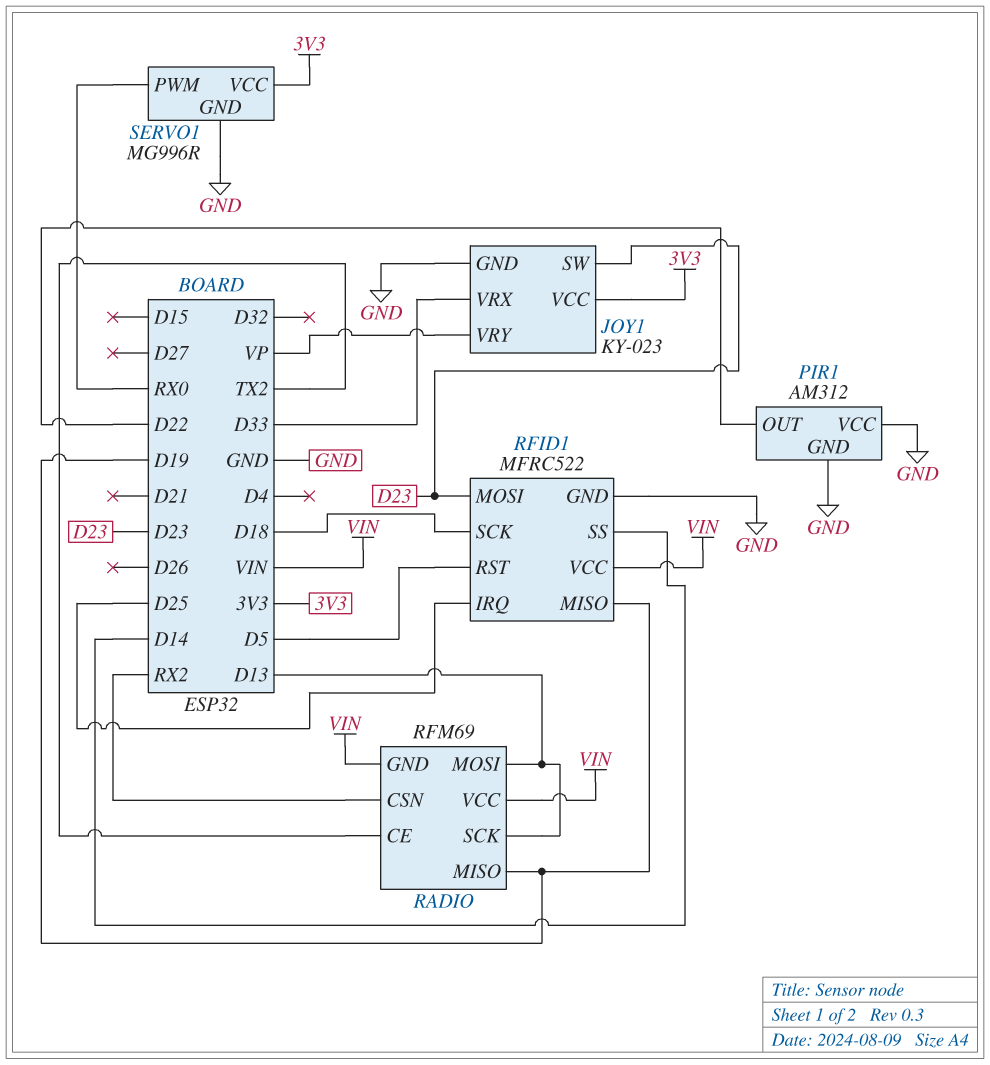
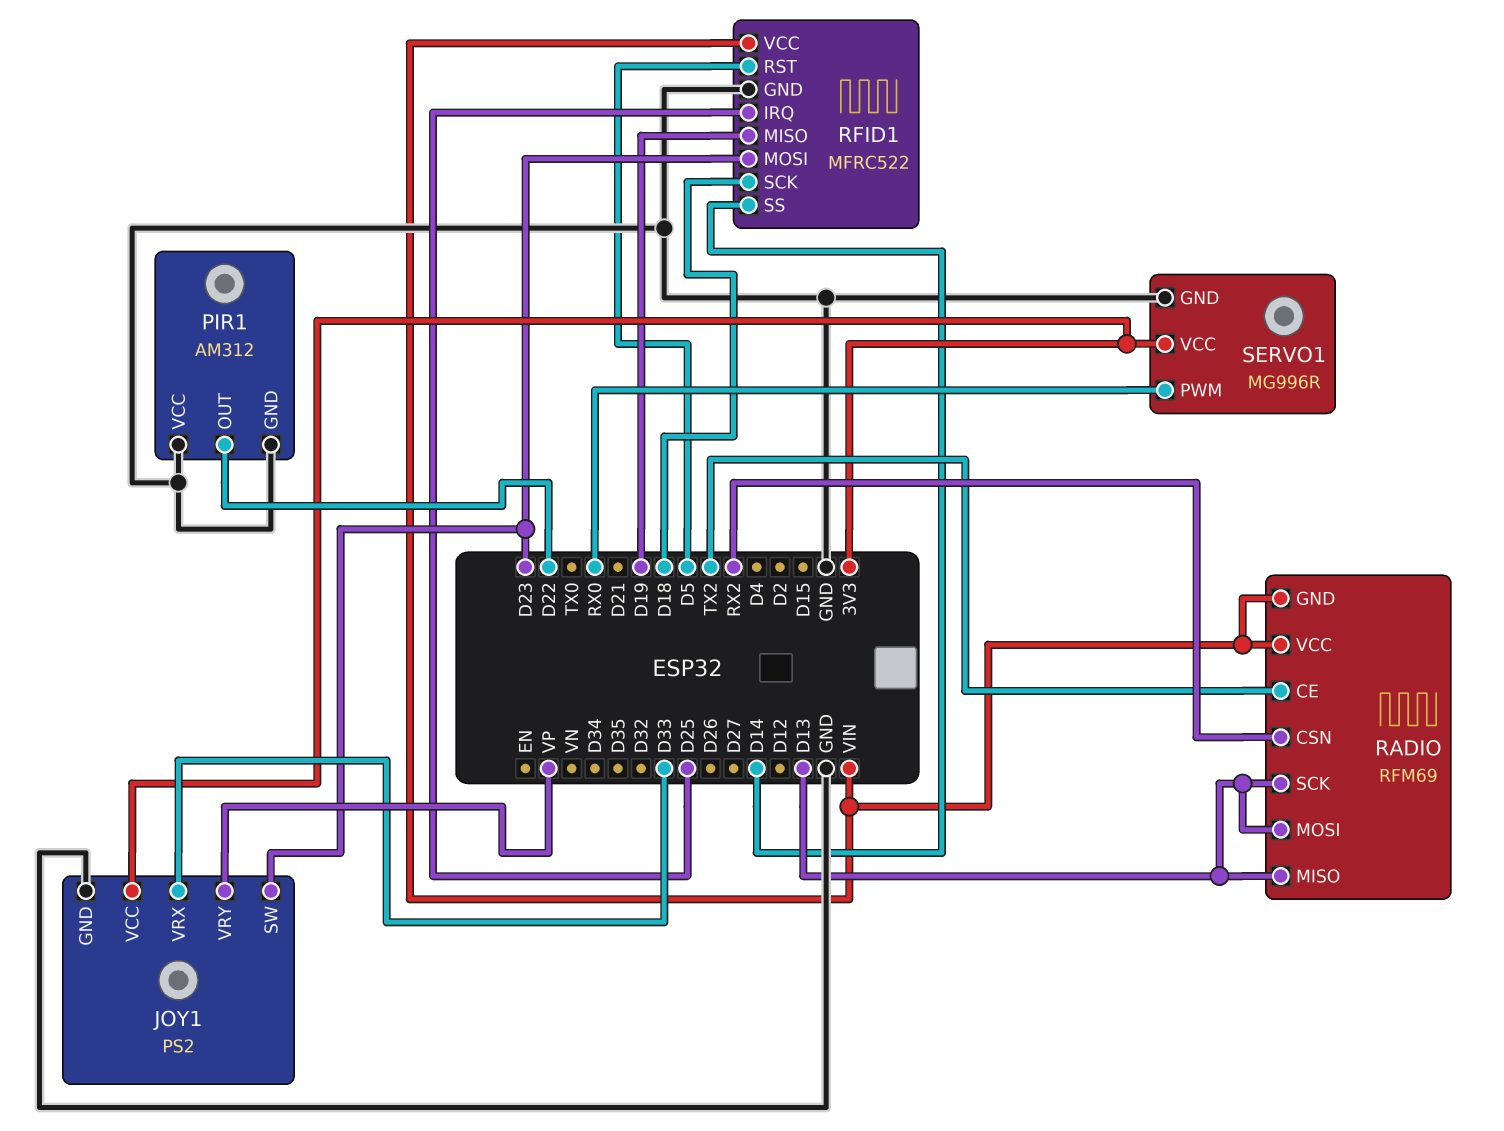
JOY1: KY-023 -> PS2
RADIO pin MISO: D19 -> D13

